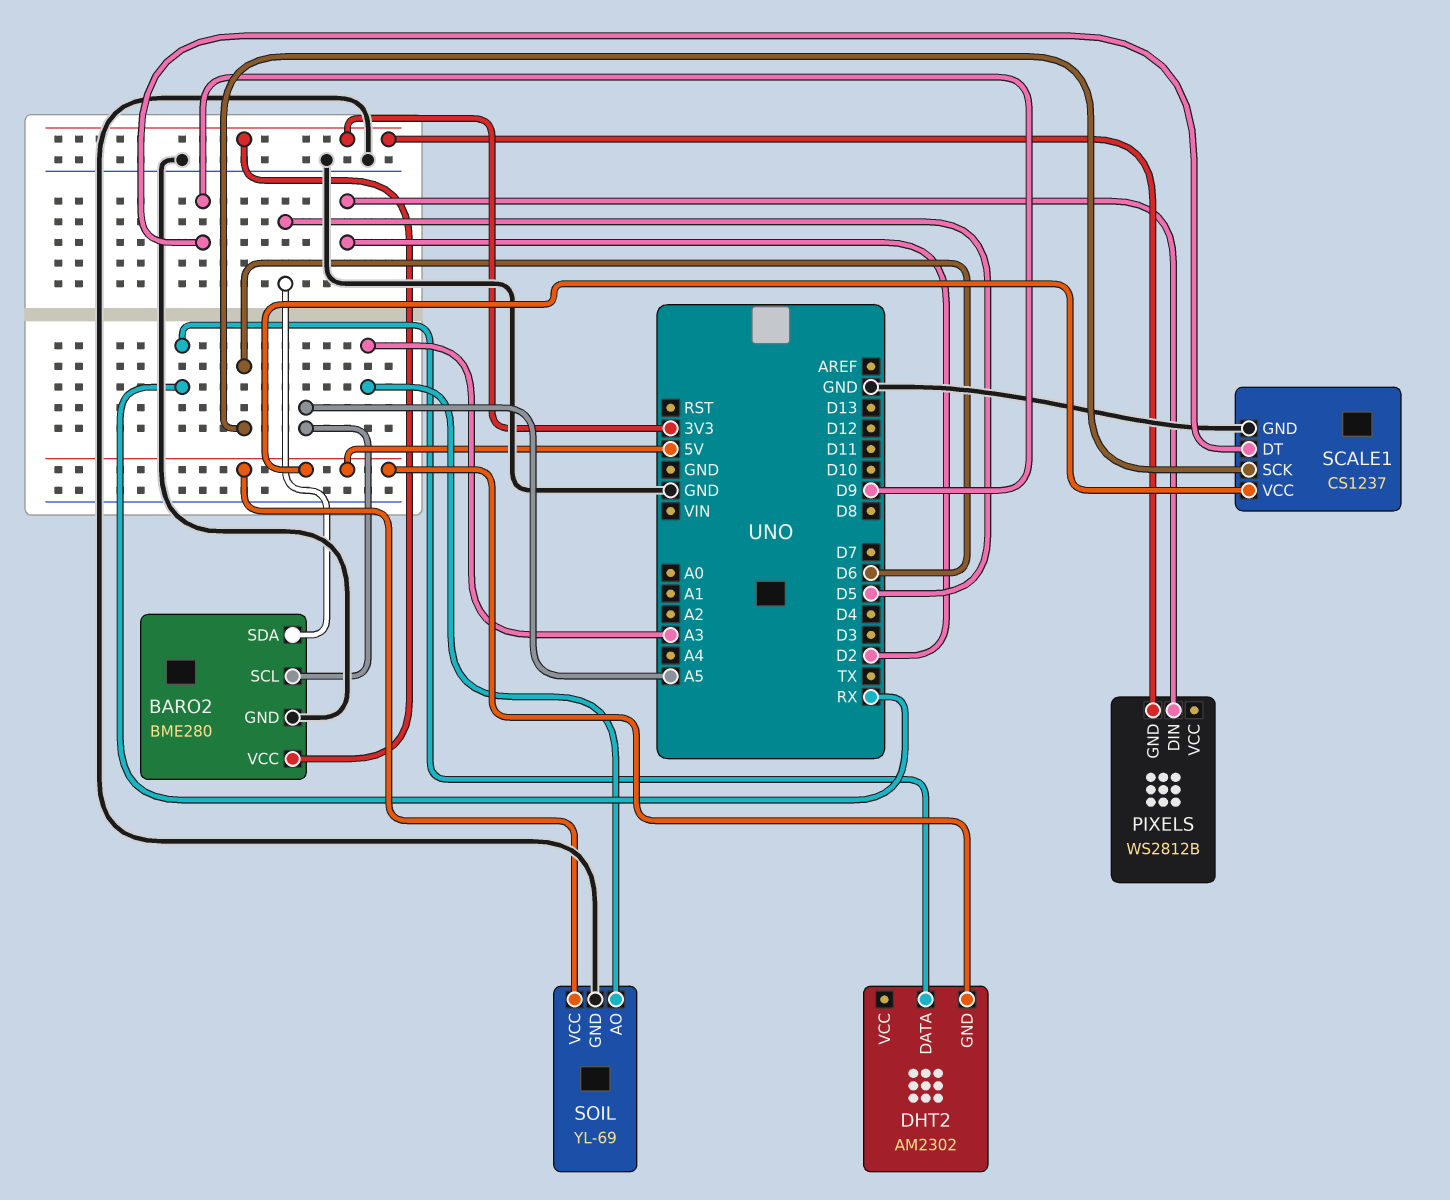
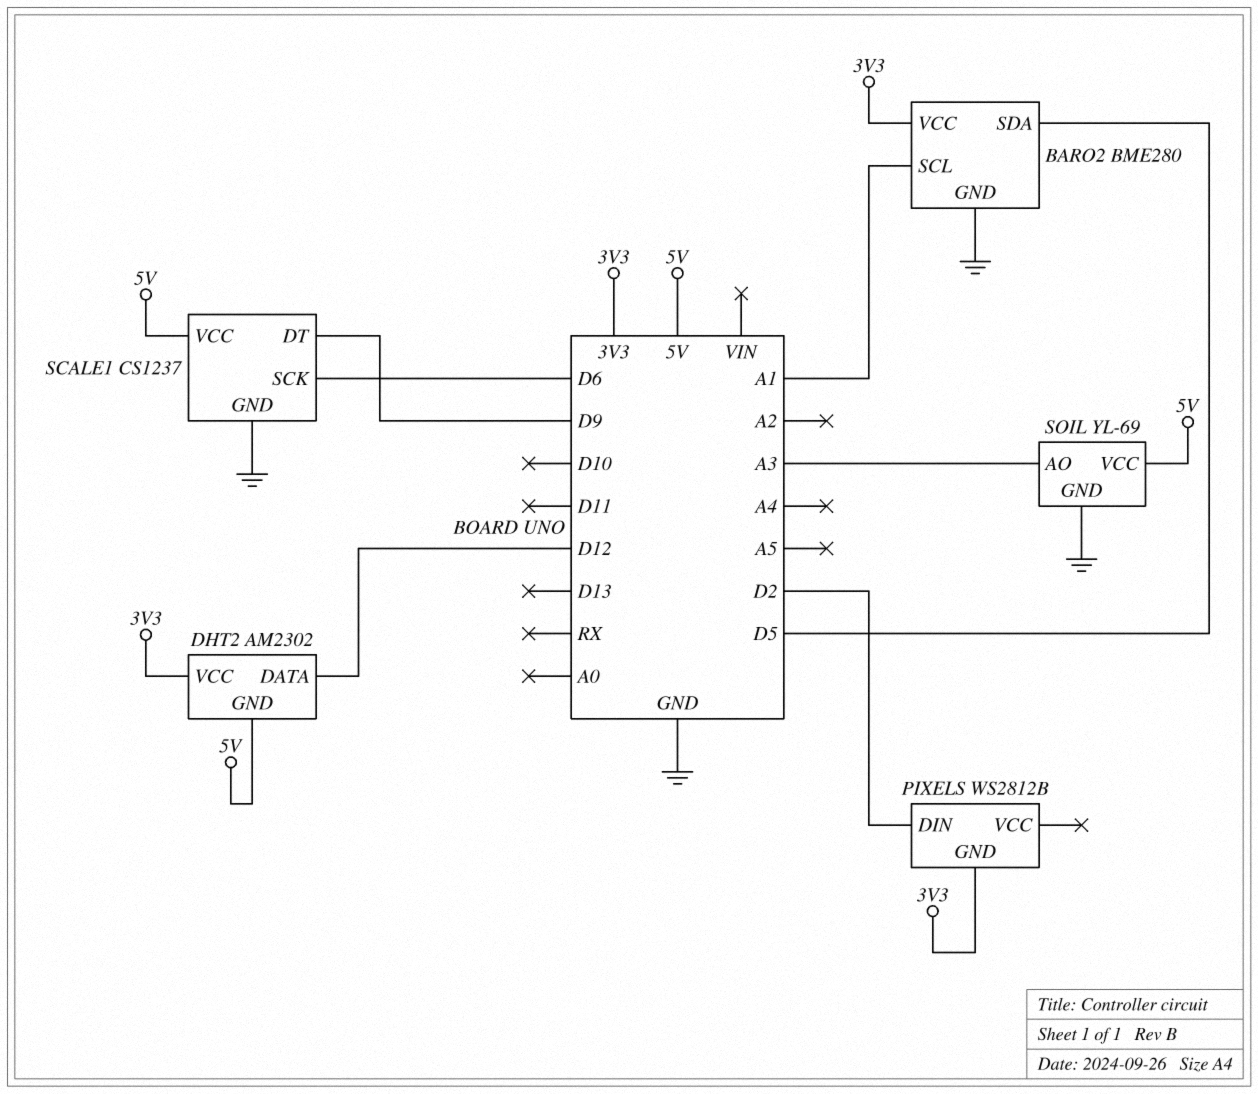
BARO2 pin SCL: A5 -> A1
DHT2 pin DATA: RX -> D12
DHT2 pin VCC: none -> 3V3

